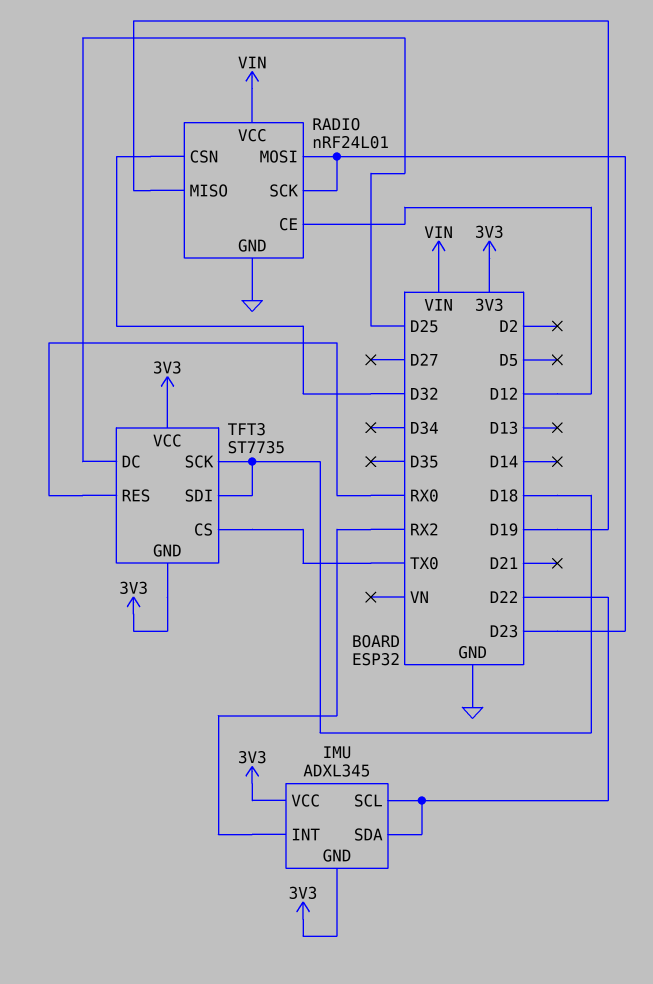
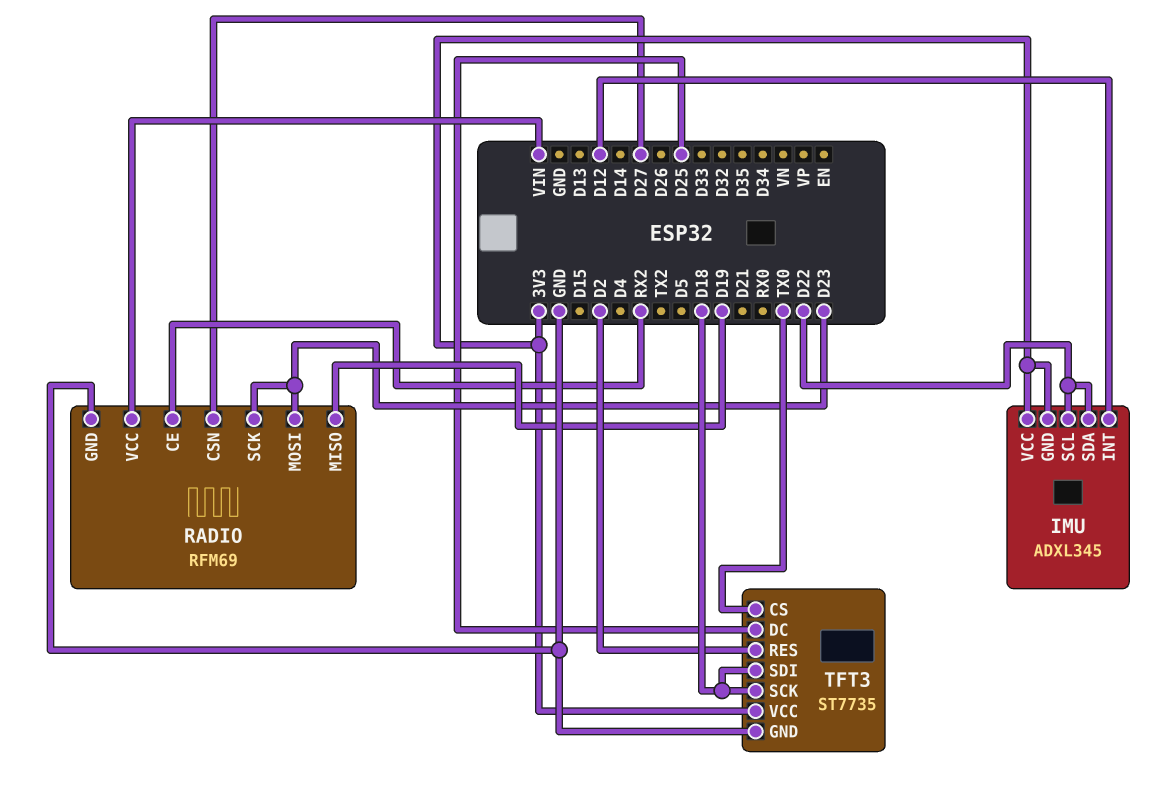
IMU pin INT: RX2 -> D12
RADIO: nRF24L01 -> RFM69
RADIO pin CE: D12 -> RX2
RADIO pin CSN: D32 -> D27
TFT3 pin GND: 3V3 -> GND
TFT3 pin RES: RX0 -> D2

